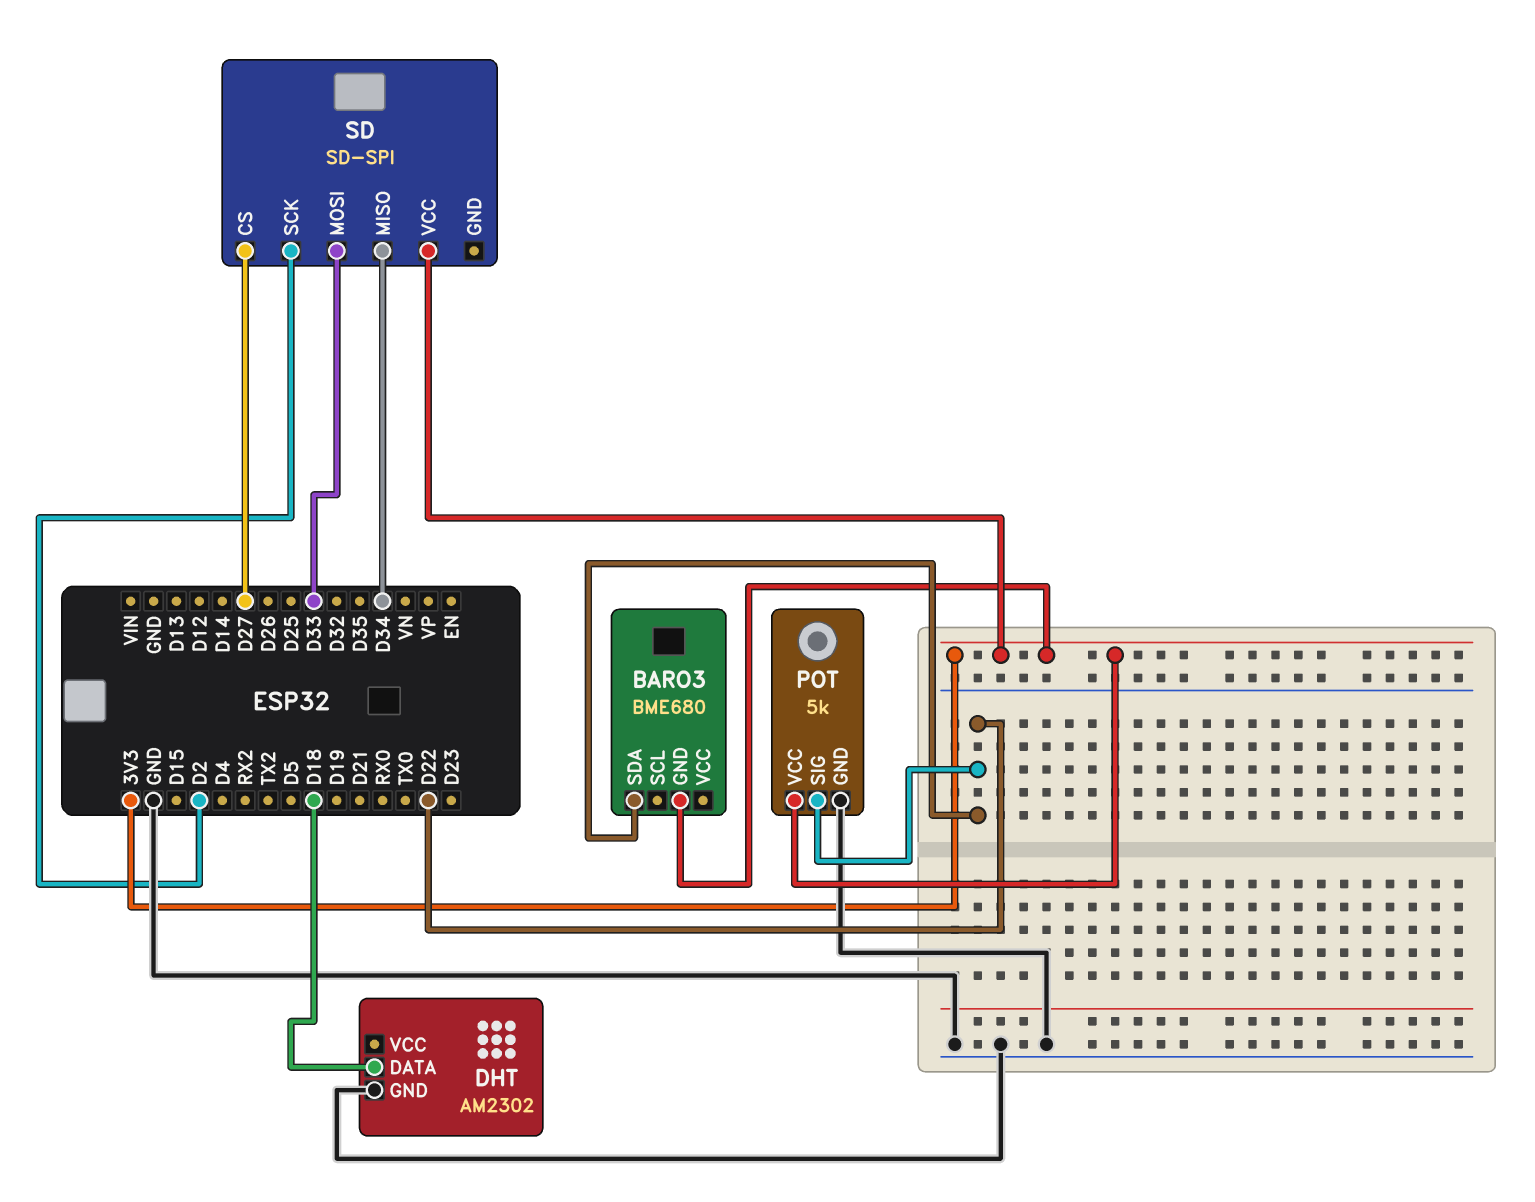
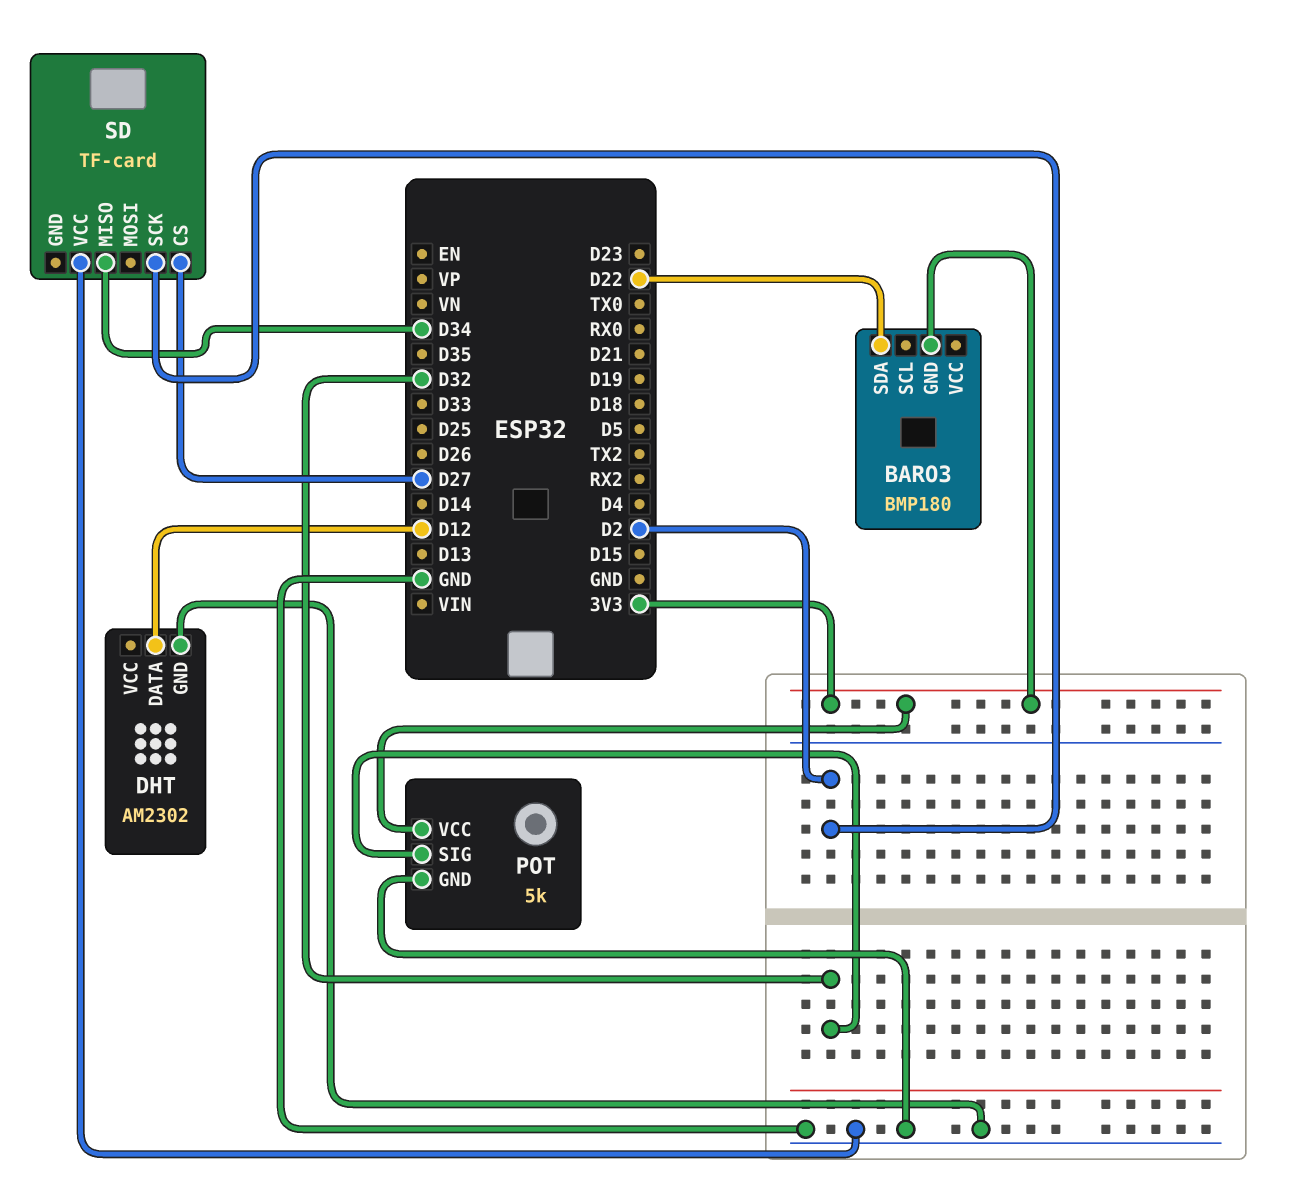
BARO3: BME680 -> BMP180
DHT pin DATA: D18 -> D12
POT pin SIG: D22 -> D32
SD: SD-SPI -> TF-card
SD pin MOSI: D33 -> none
SD pin VCC: 3V3 -> GND

